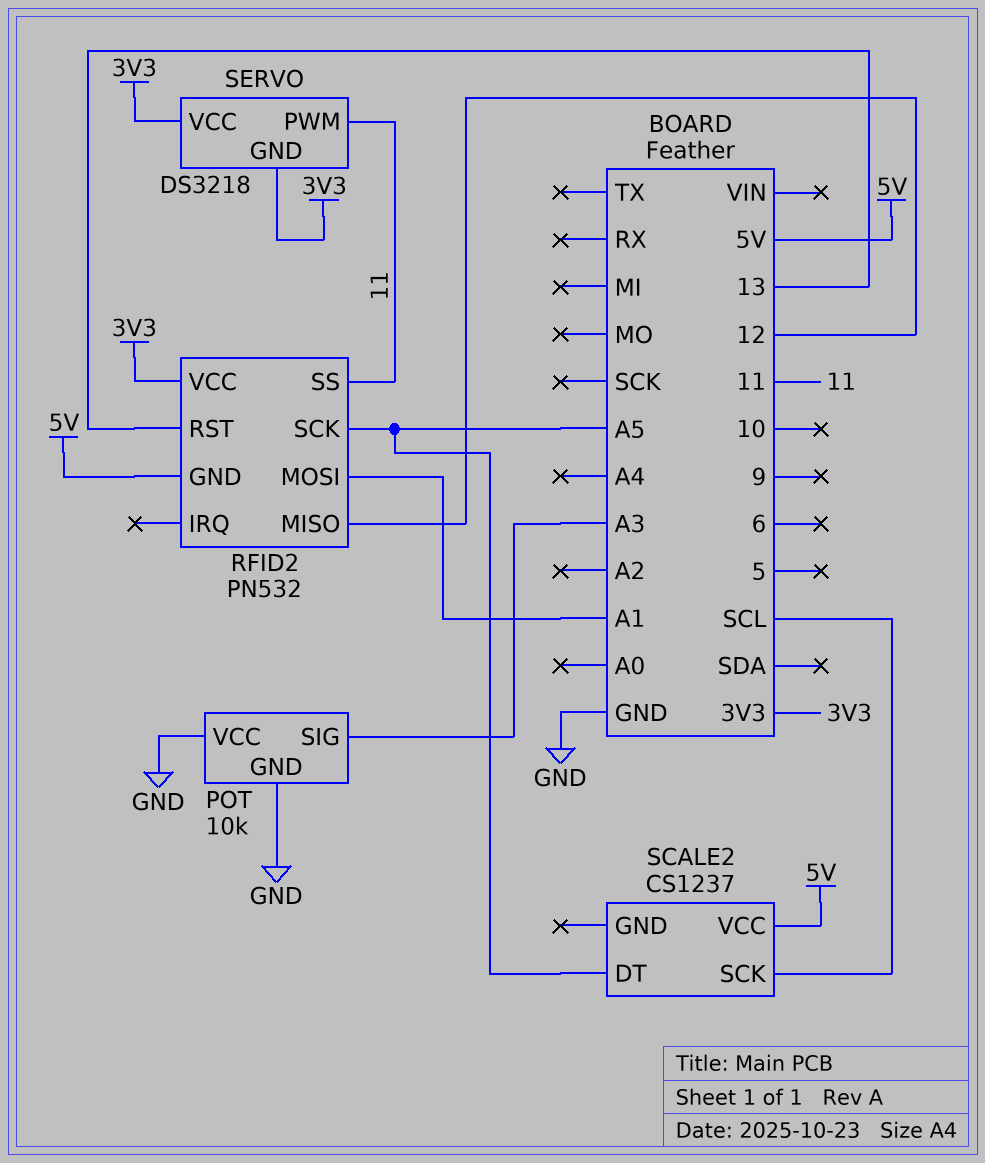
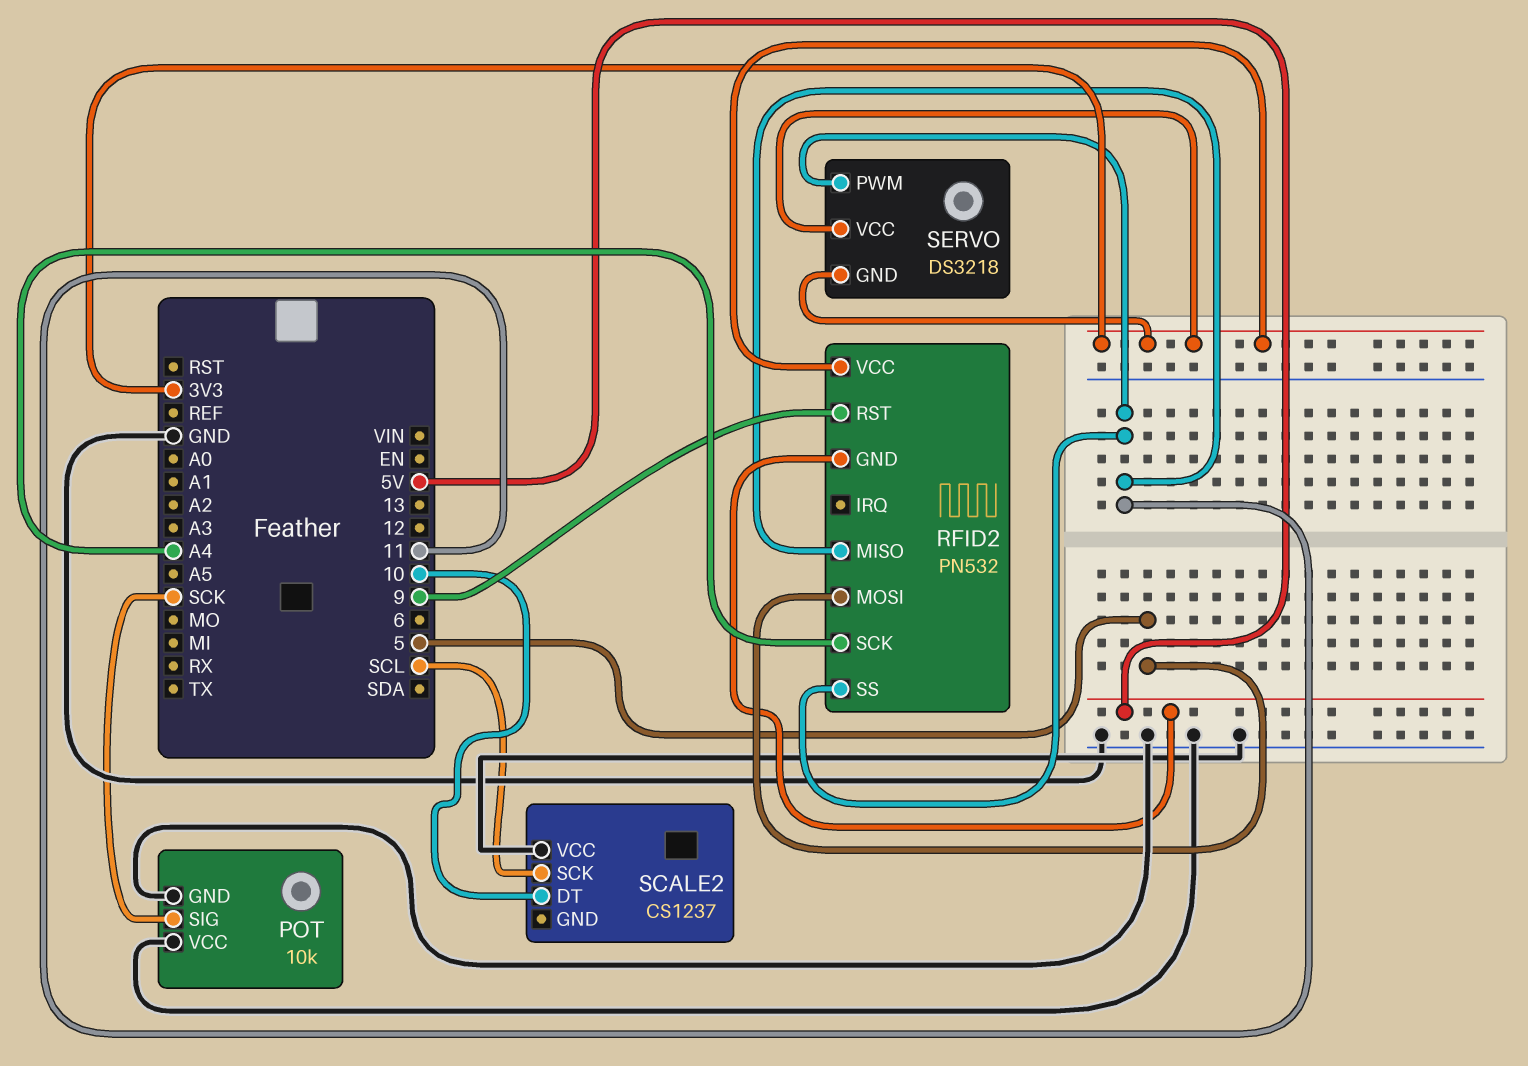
POT pin SIG: A3 -> SCK
RFID2 pin MISO: 12 -> 11
RFID2 pin MOSI: A1 -> 5
RFID2 pin RST: 13 -> 9
RFID2 pin SCK: A5 -> A4
SCALE2 pin DT: A5 -> 10
SCALE2 pin VCC: 5V -> GND

